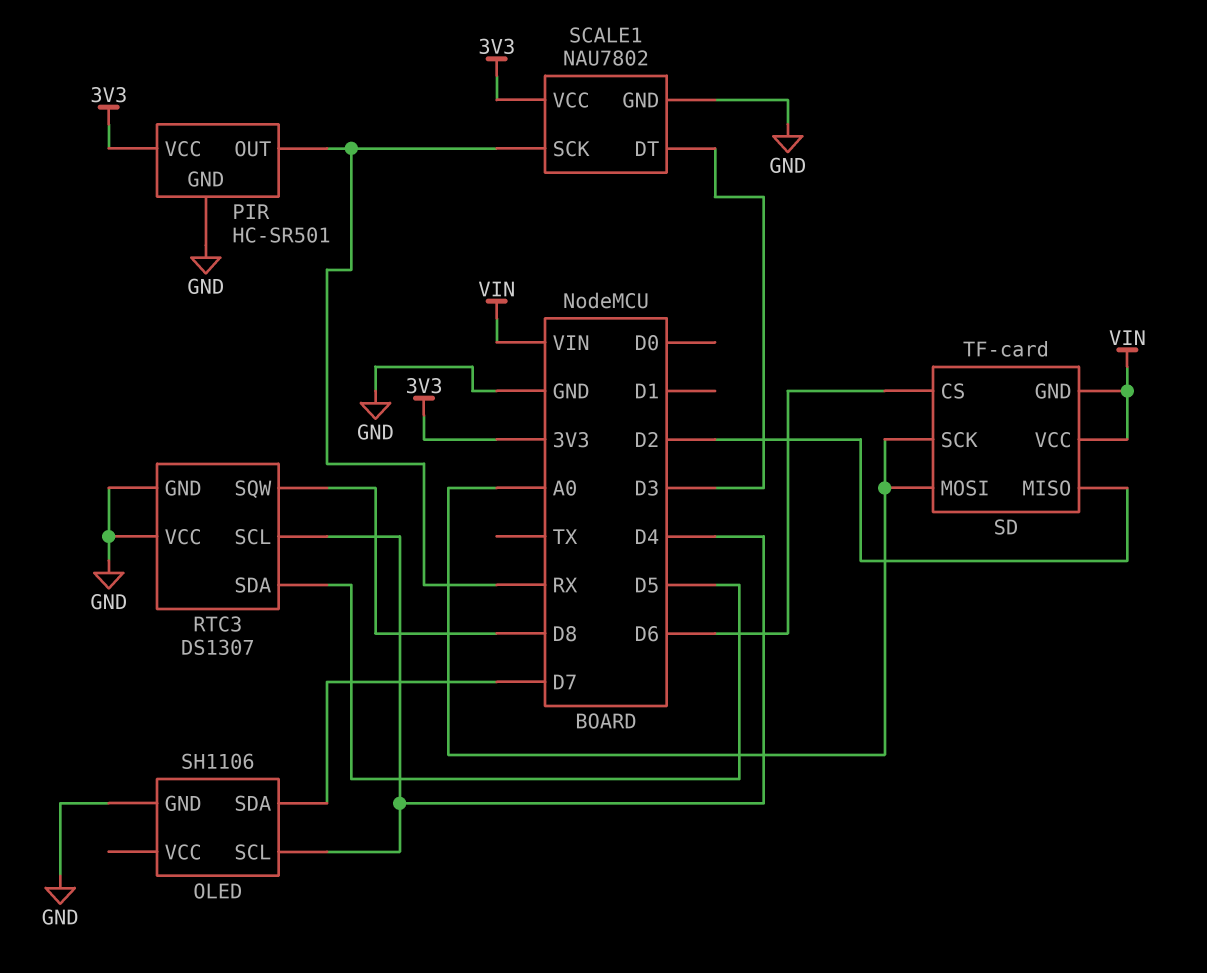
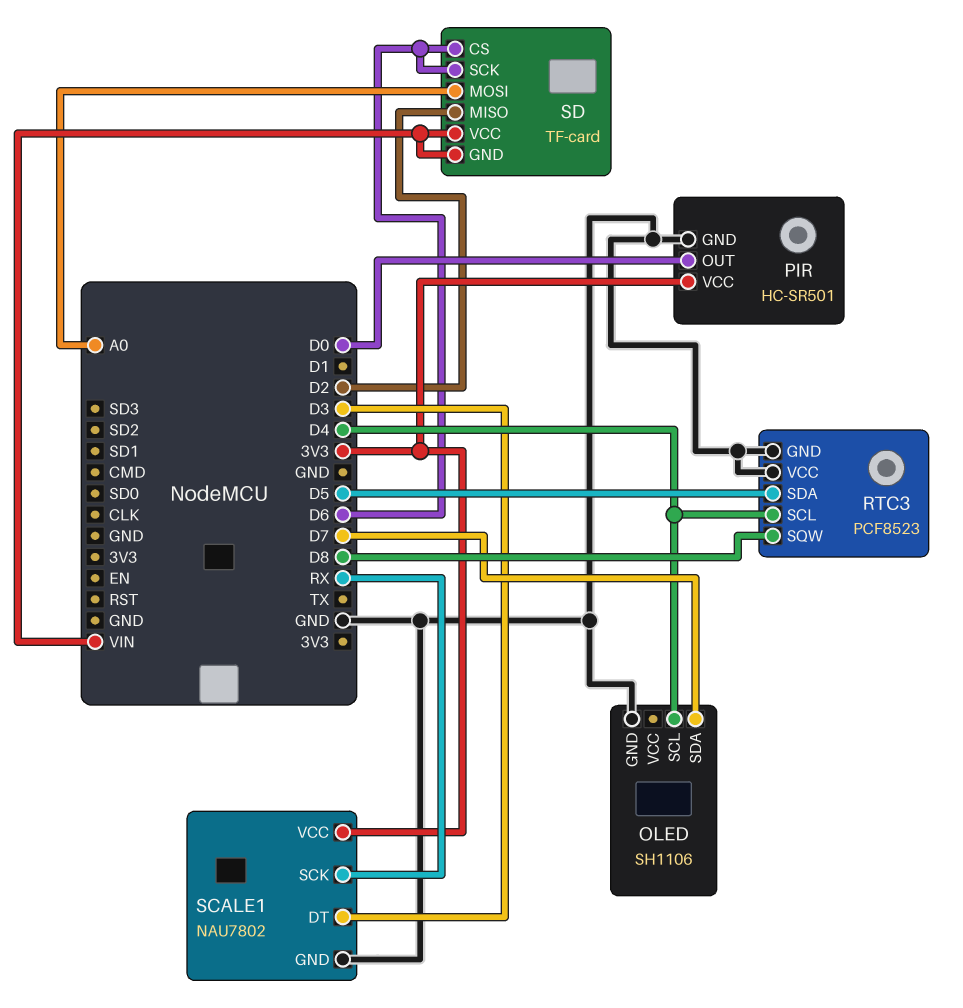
PIR pin OUT: RX -> D0
RTC3: DS1307 -> PCF8523
SD pin SCK: A0 -> D6

